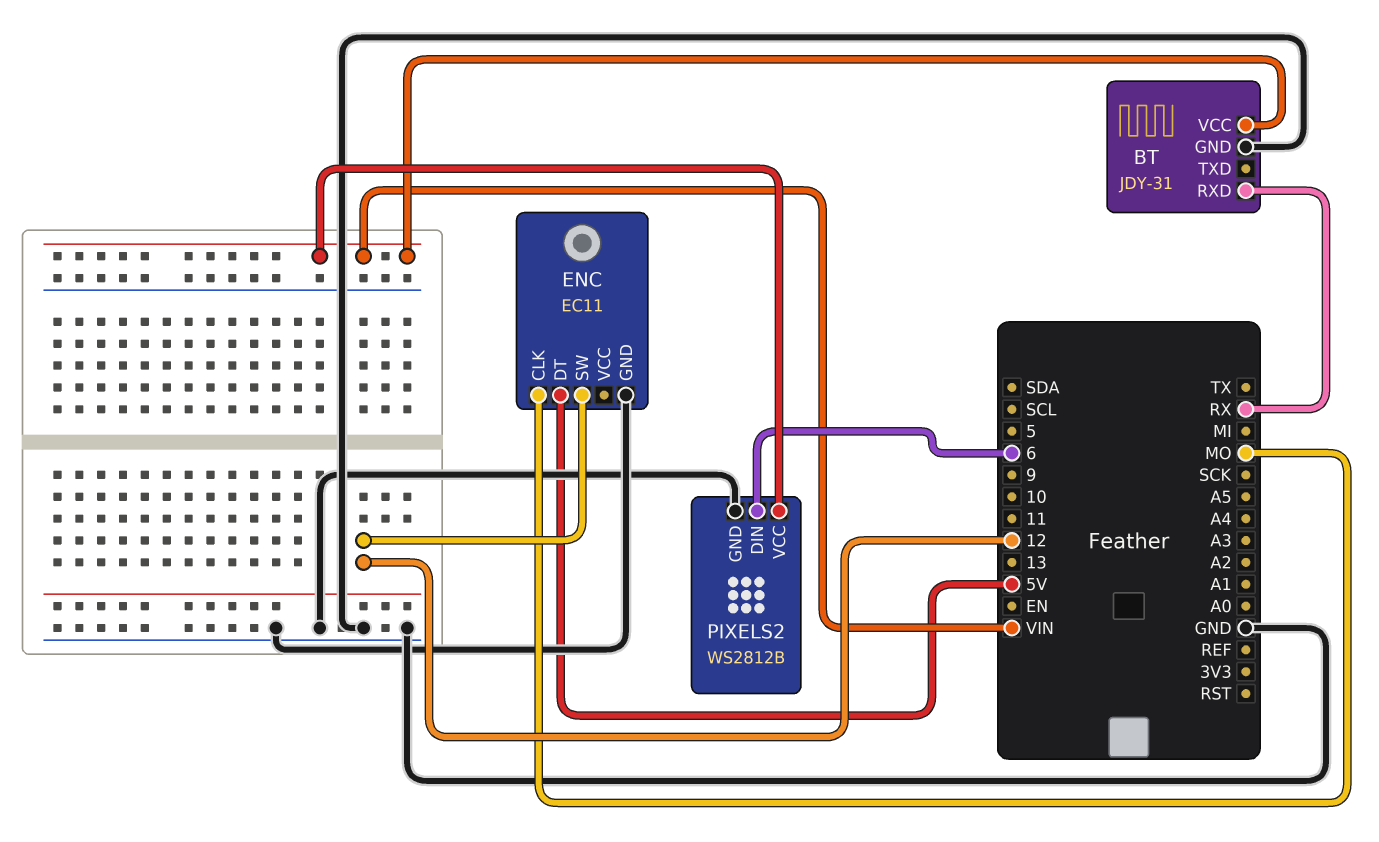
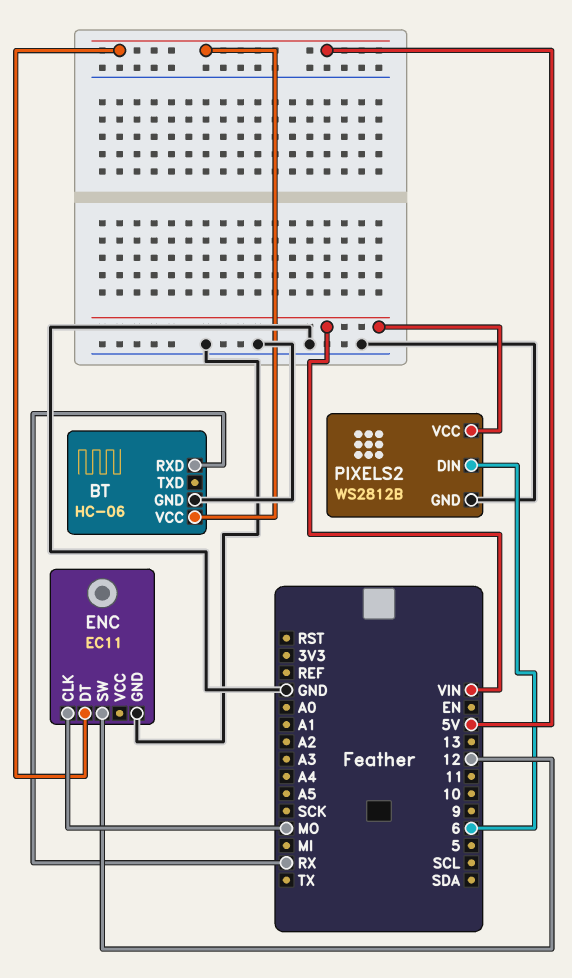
BT: JDY-31 -> HC-06
BT pin VCC: VIN -> 5V

